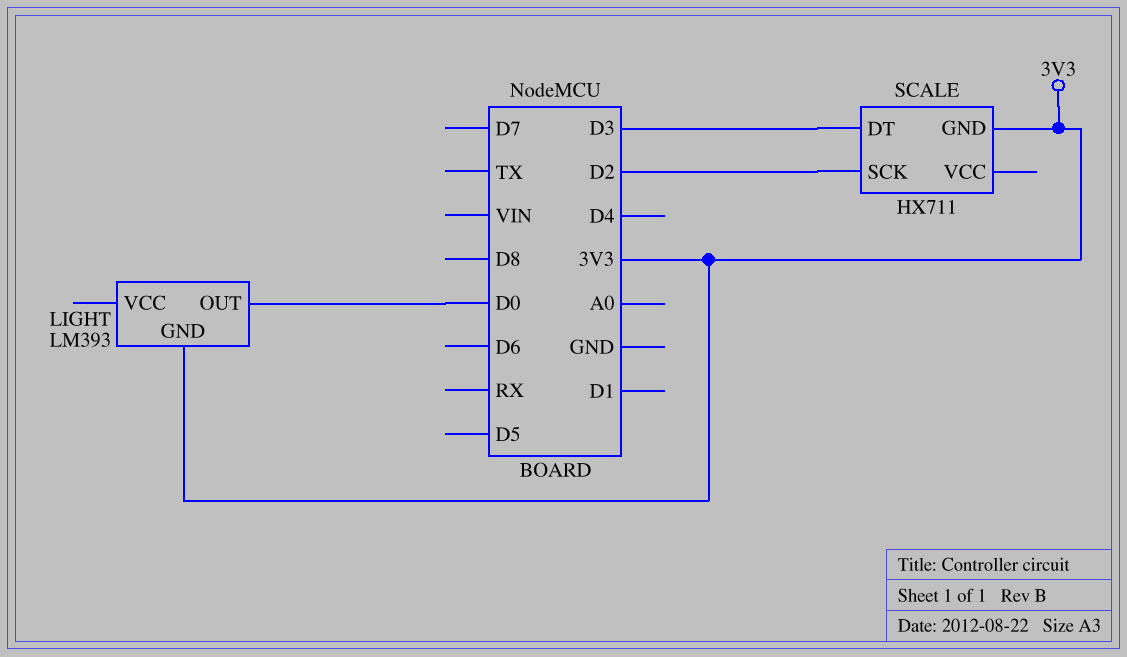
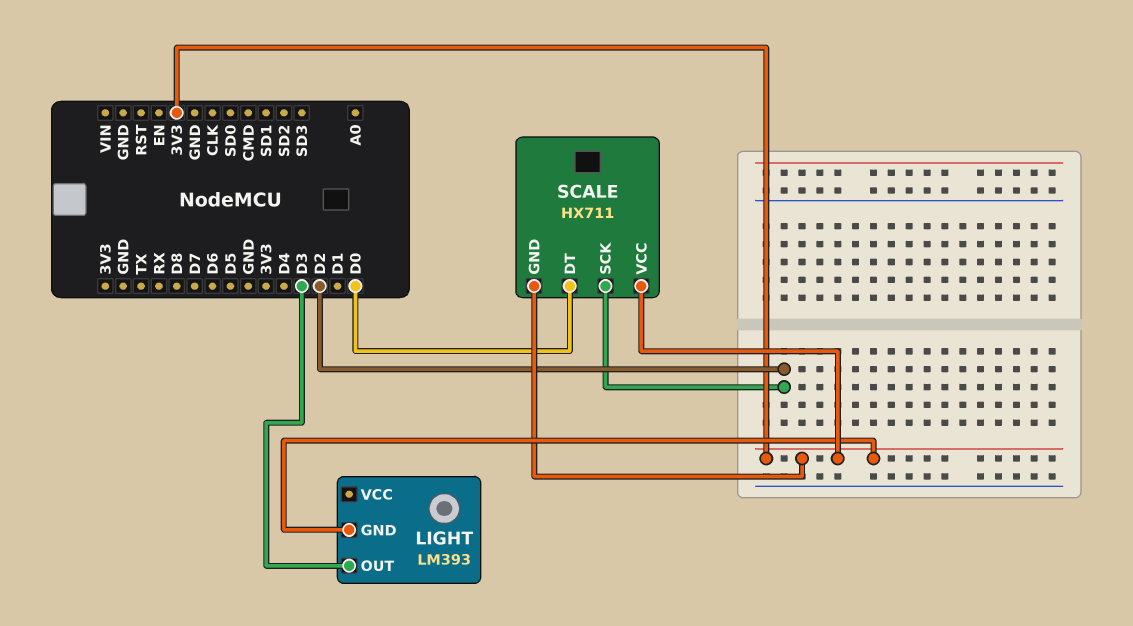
LIGHT pin OUT: D0 -> D3
SCALE pin DT: D3 -> D0
SCALE pin VCC: none -> 3V3

